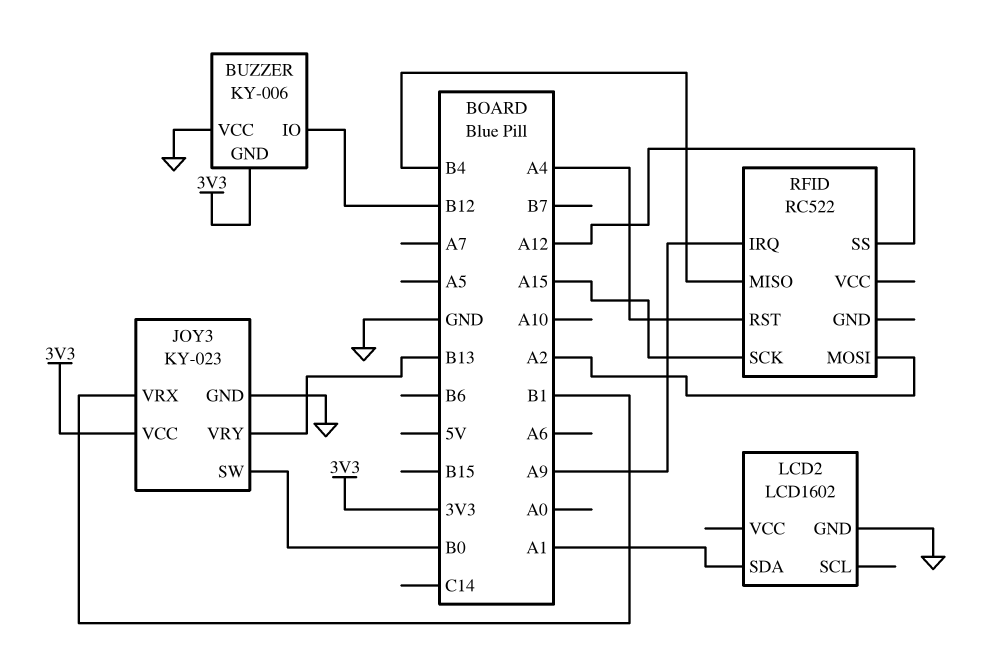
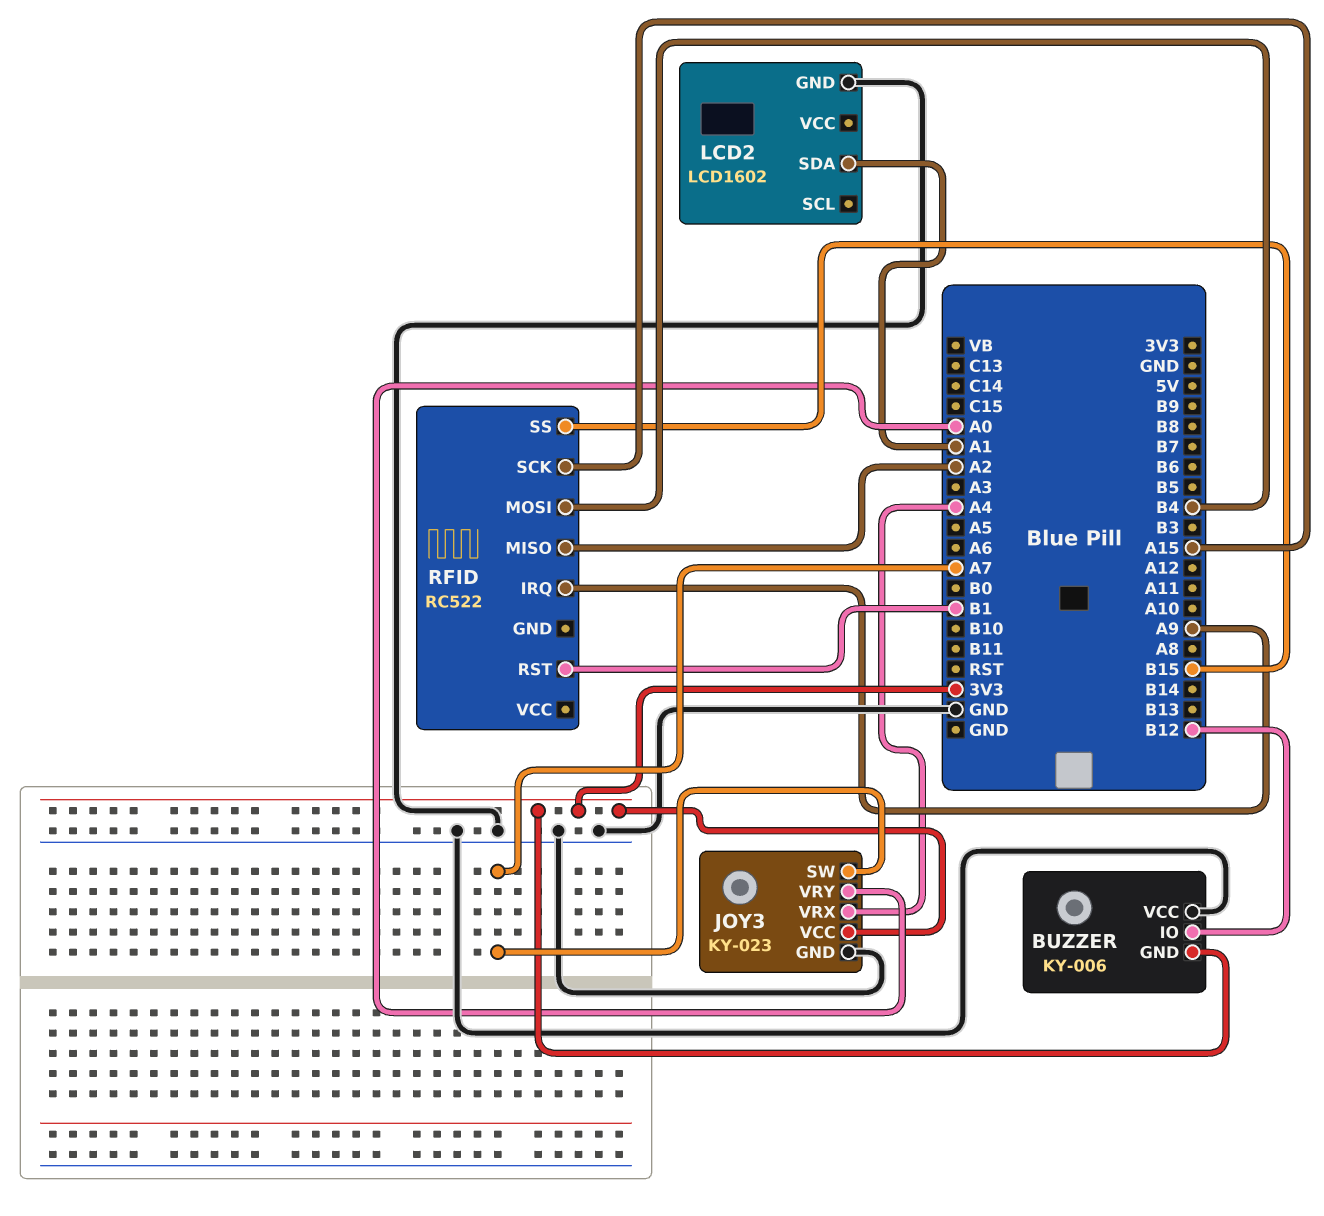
JOY3 pin SW: B0 -> A7
JOY3 pin VRX: B1 -> A4
JOY3 pin VRY: B13 -> A0
RFID pin MISO: B4 -> A2
RFID pin MOSI: A2 -> B4
RFID pin RST: A4 -> B1
RFID pin SS: A12 -> B15

